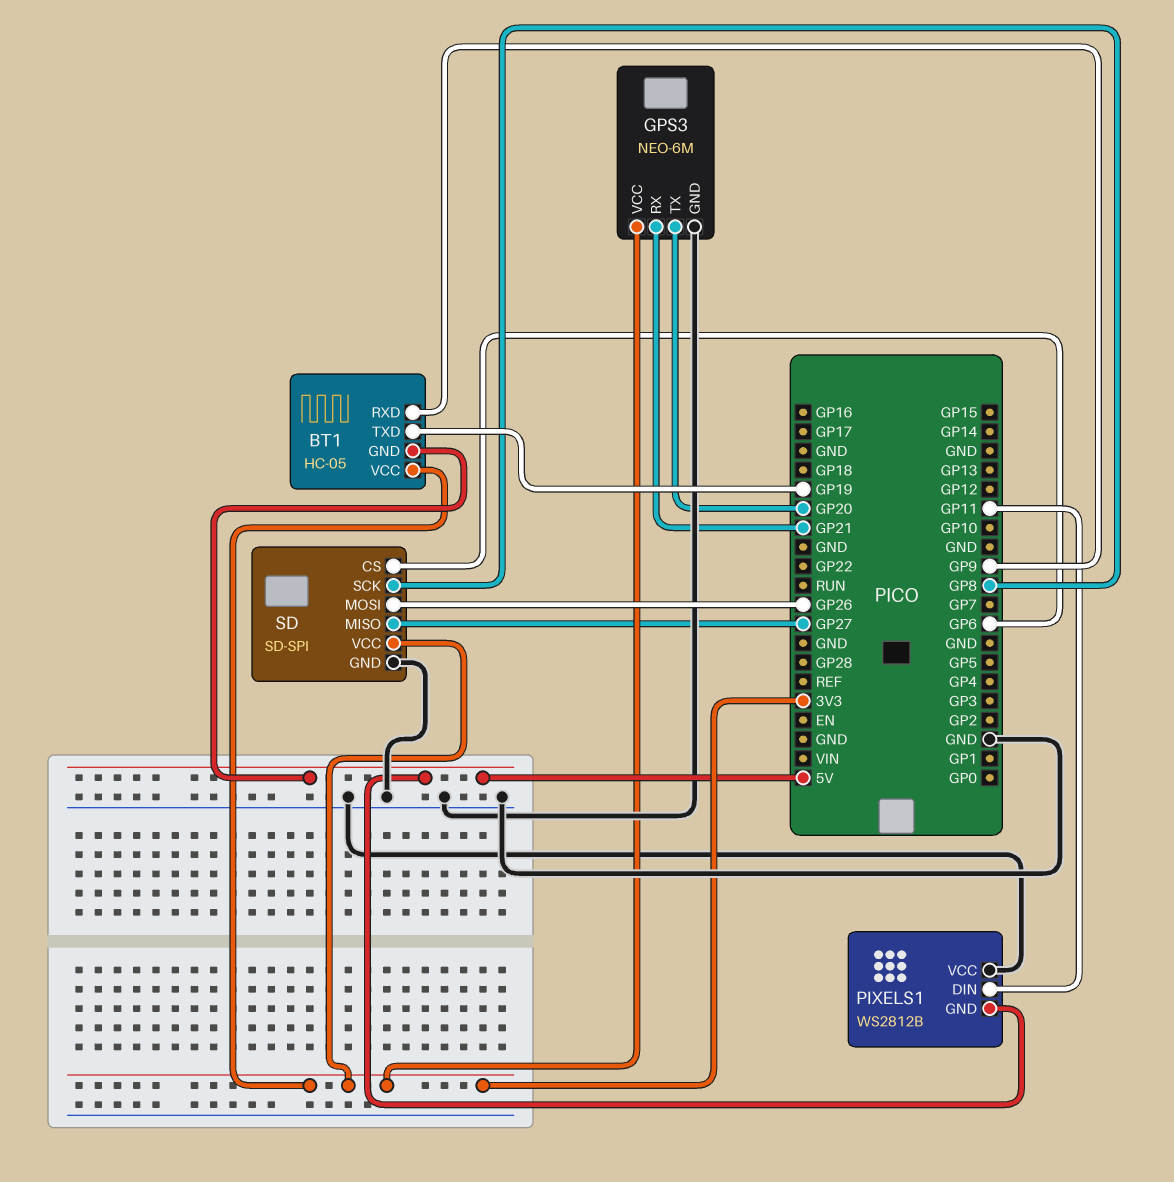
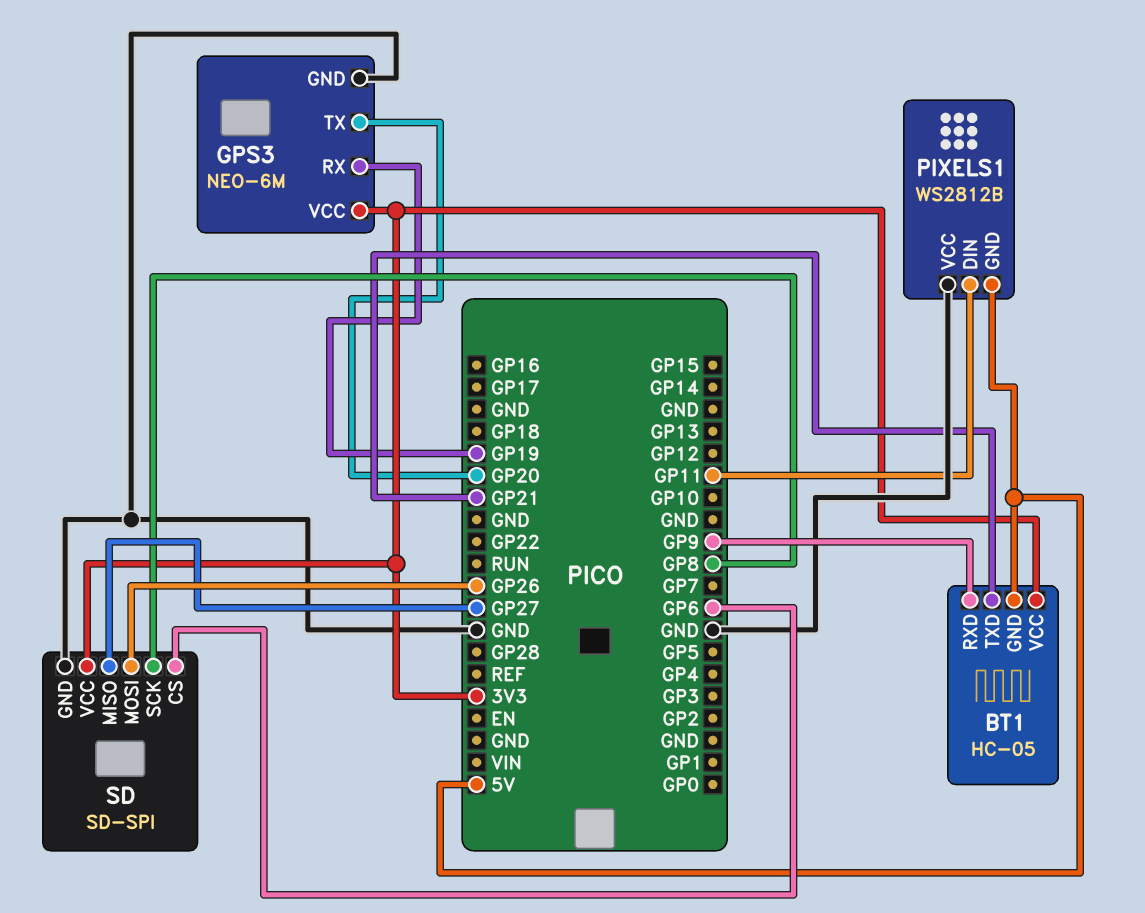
BT1 pin TXD: GP19 -> GP21
GPS3 pin RX: GP21 -> GP19

